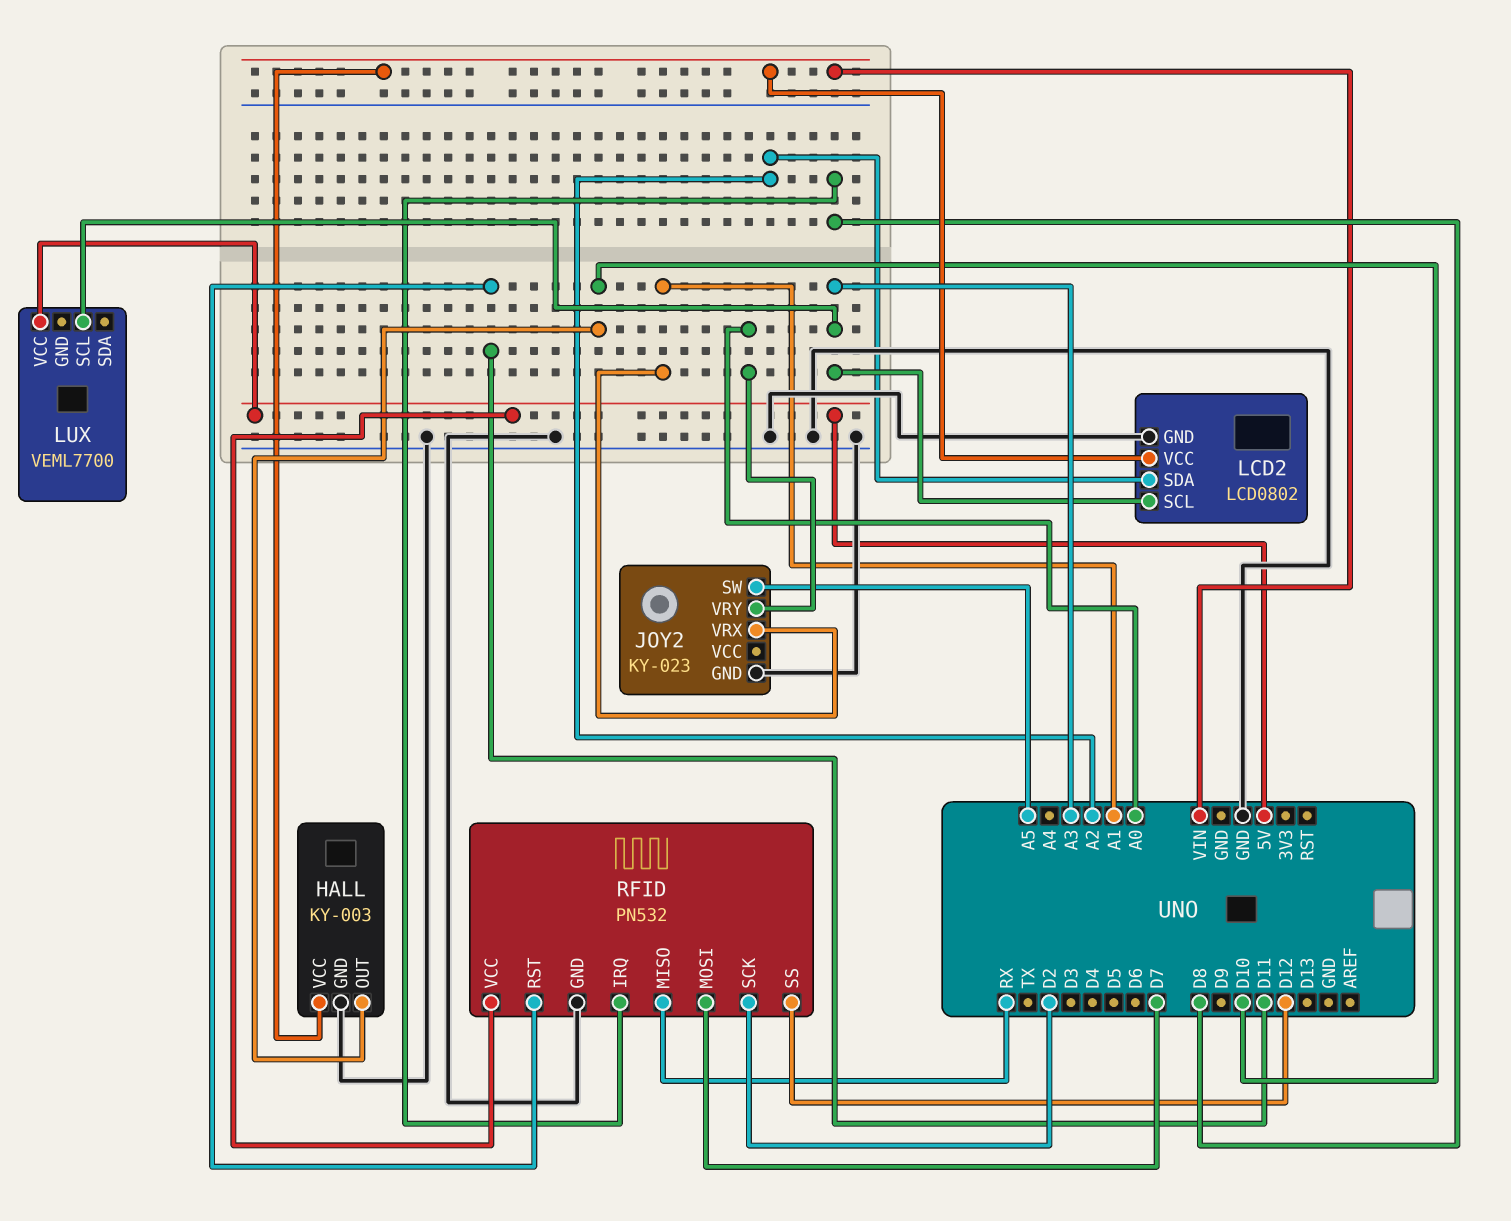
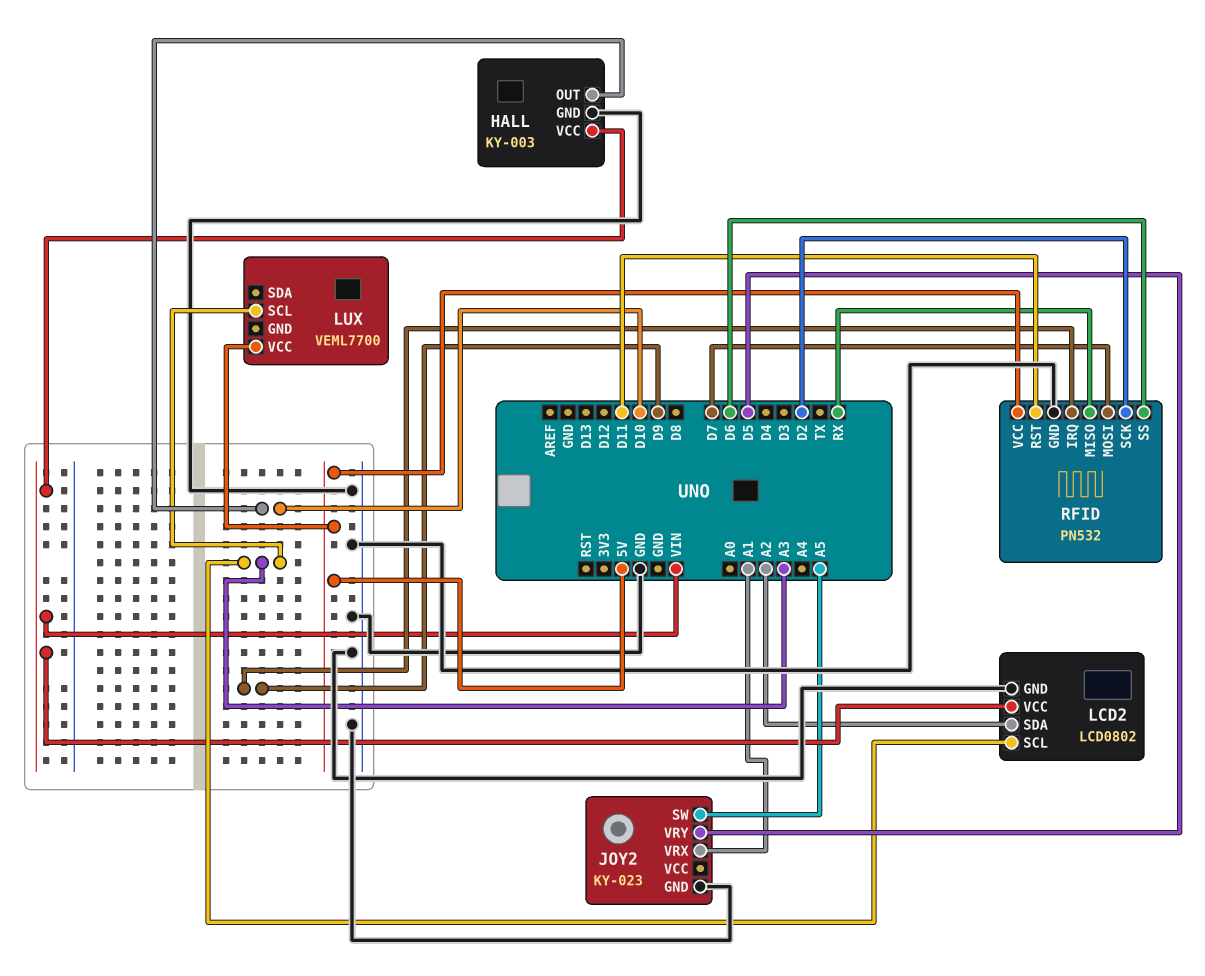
JOY2 pin VRY: A0 -> D5
RFID pin IRQ: D8 -> D9
RFID pin SS: D12 -> D6

